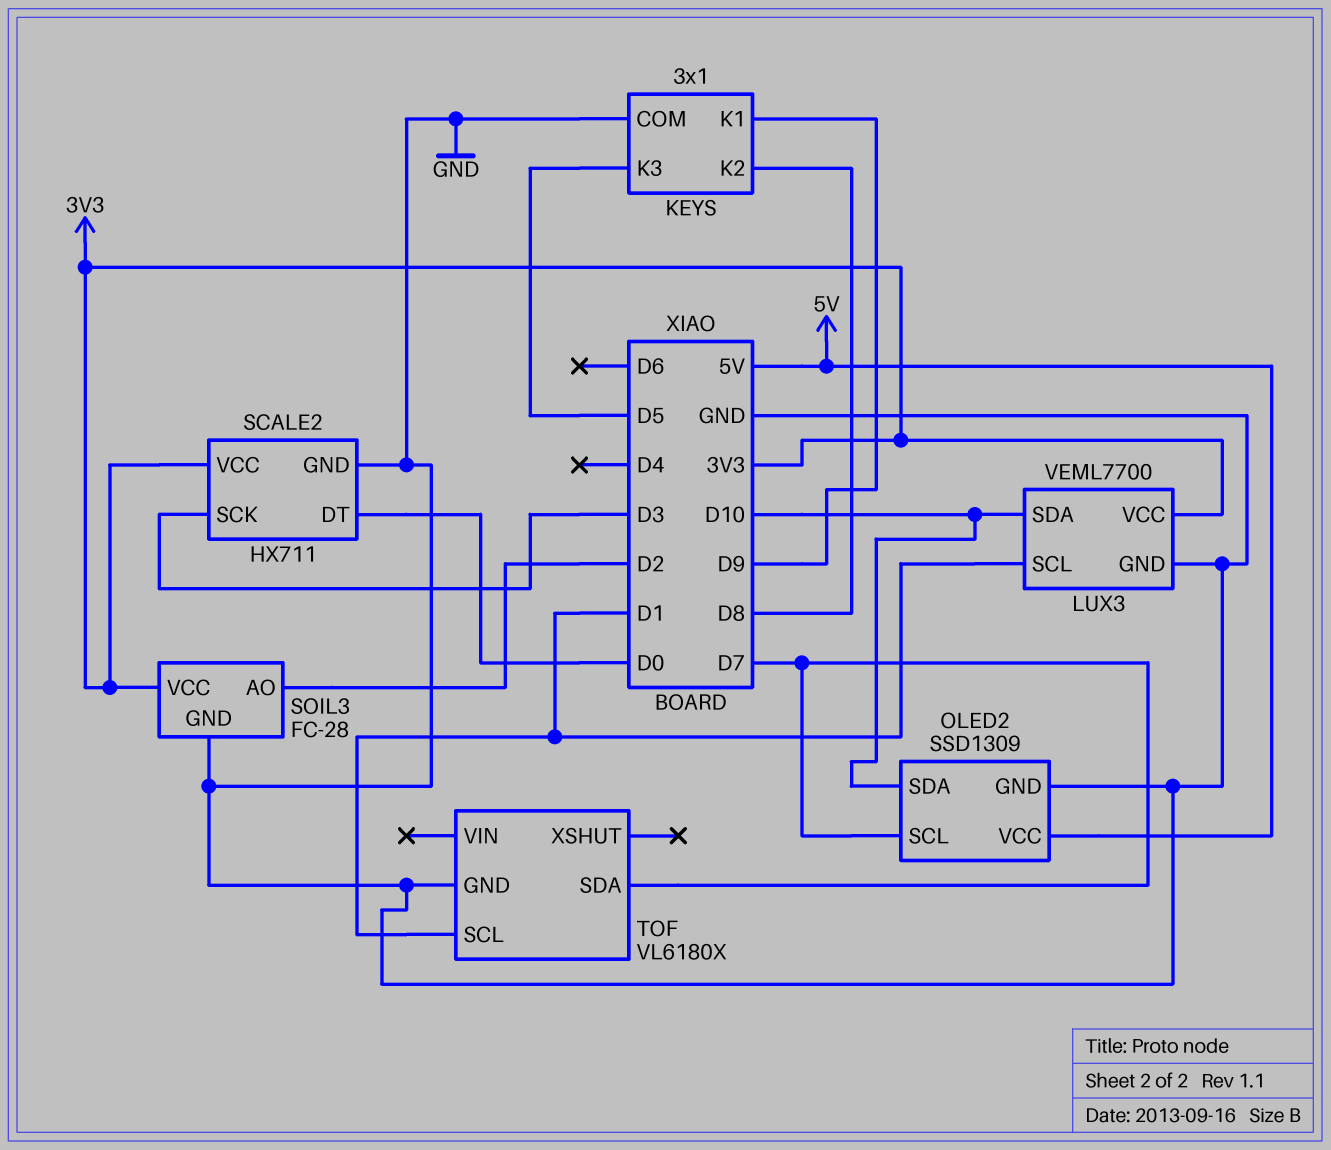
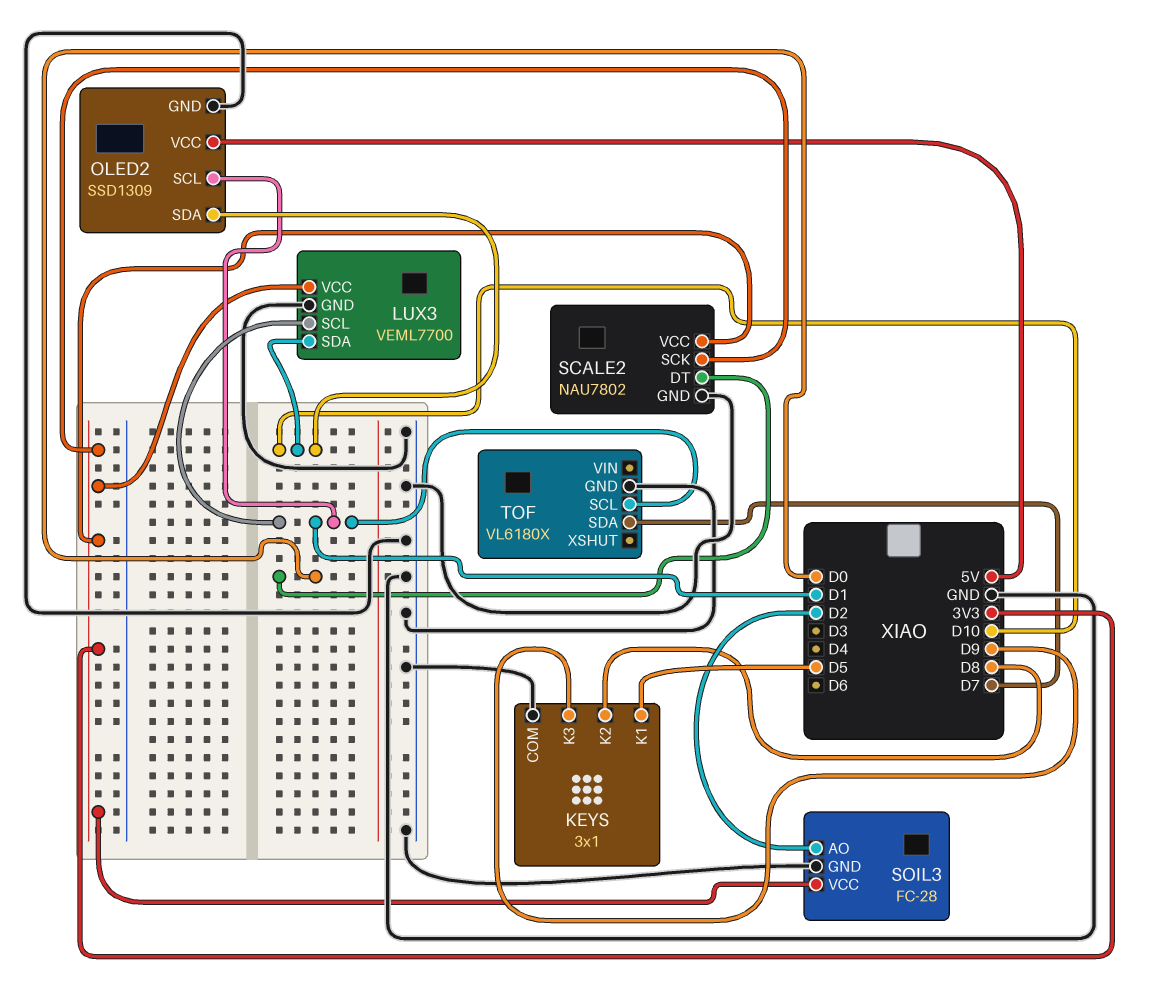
KEYS pin K1: D9 -> D5
KEYS pin K3: D5 -> D9
OLED2 pin SCL: D7 -> D1
SCALE2: HX711 -> NAU7802
SCALE2 pin SCK: D3 -> 3V3

